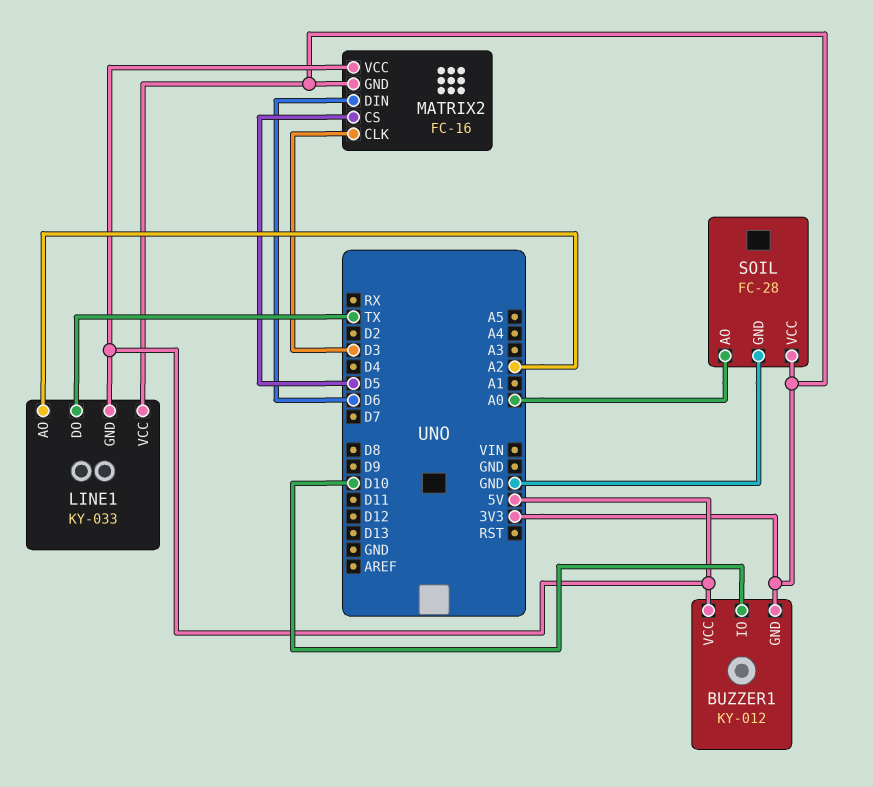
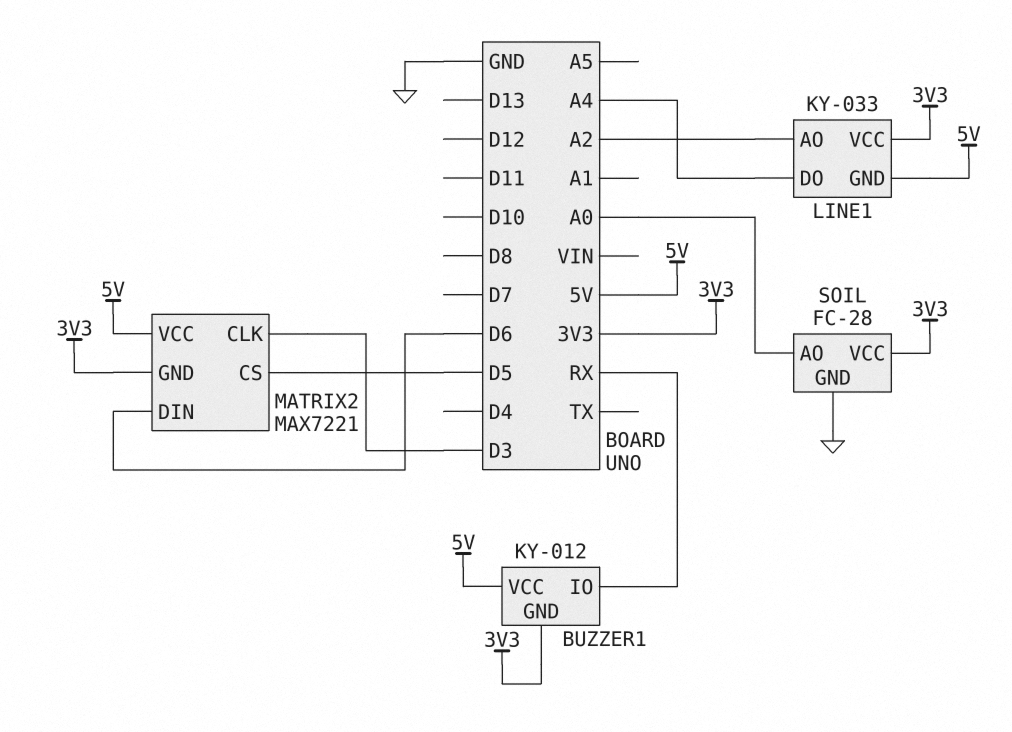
BUZZER1 pin IO: D10 -> RX
LINE1 pin DO: TX -> A4
MATRIX2: FC-16 -> MAX7221

